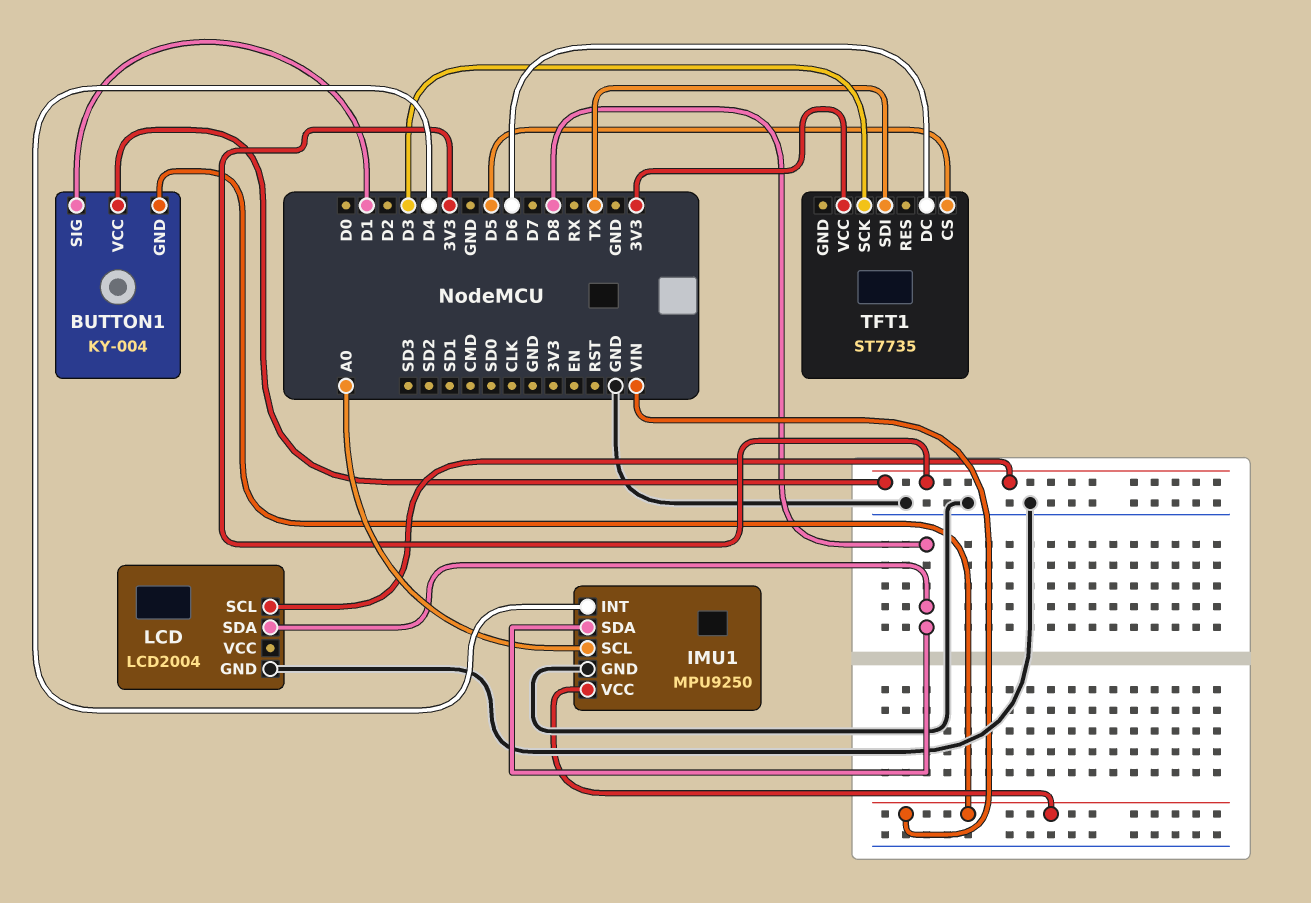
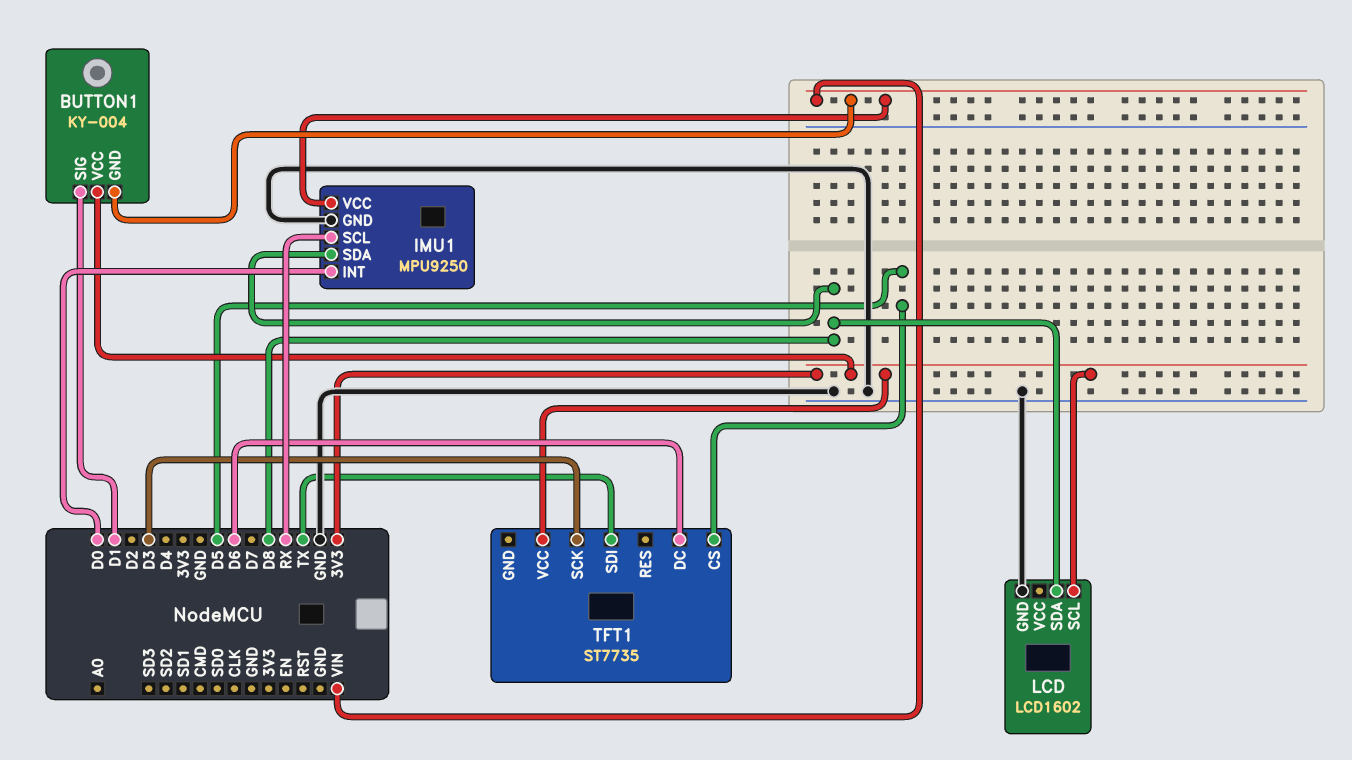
IMU1 pin INT: D4 -> D0
IMU1 pin SCL: A0 -> RX
LCD: LCD2004 -> LCD1602

